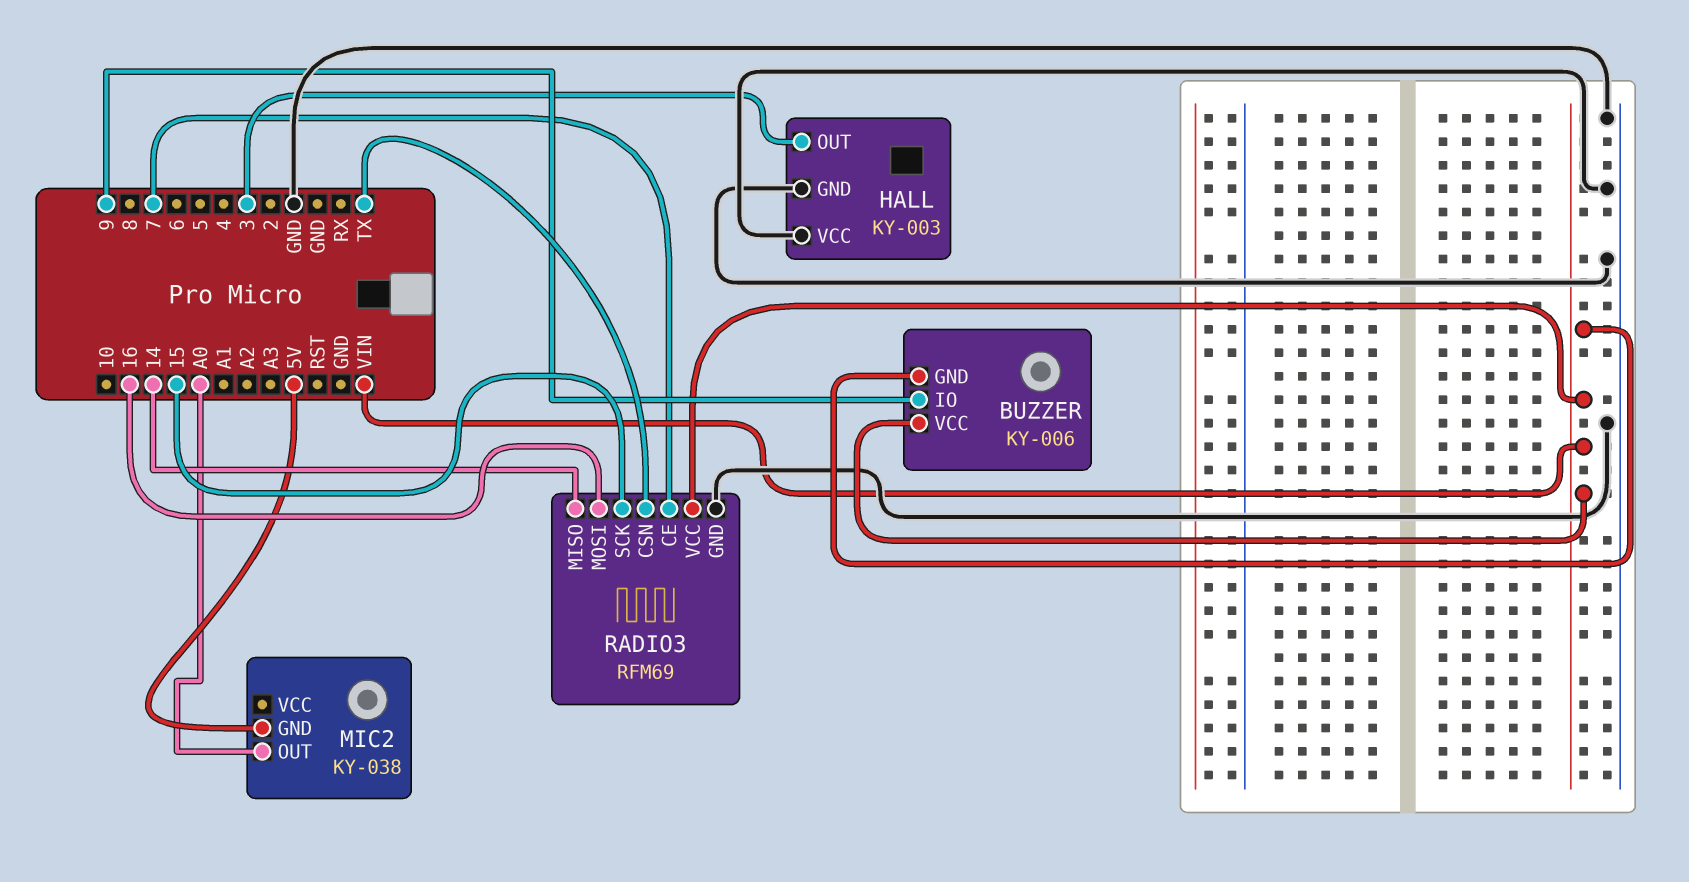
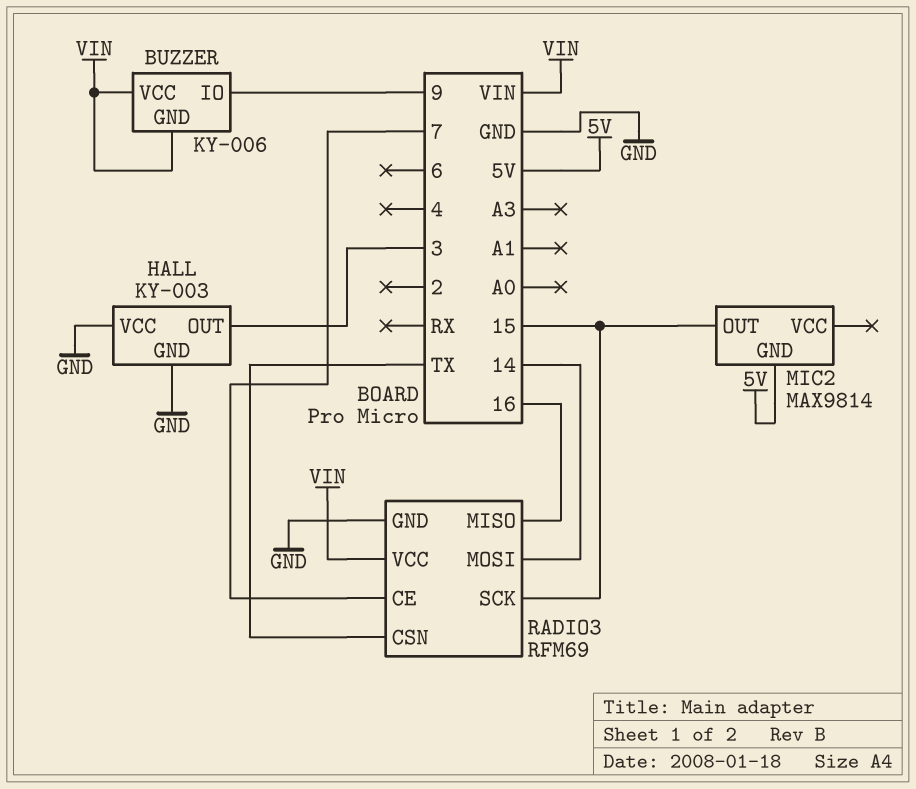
MIC2: KY-038 -> MAX9814
MIC2 pin OUT: A0 -> 15
RADIO3 pin MISO: 14 -> 16
RADIO3 pin MOSI: 16 -> 14

